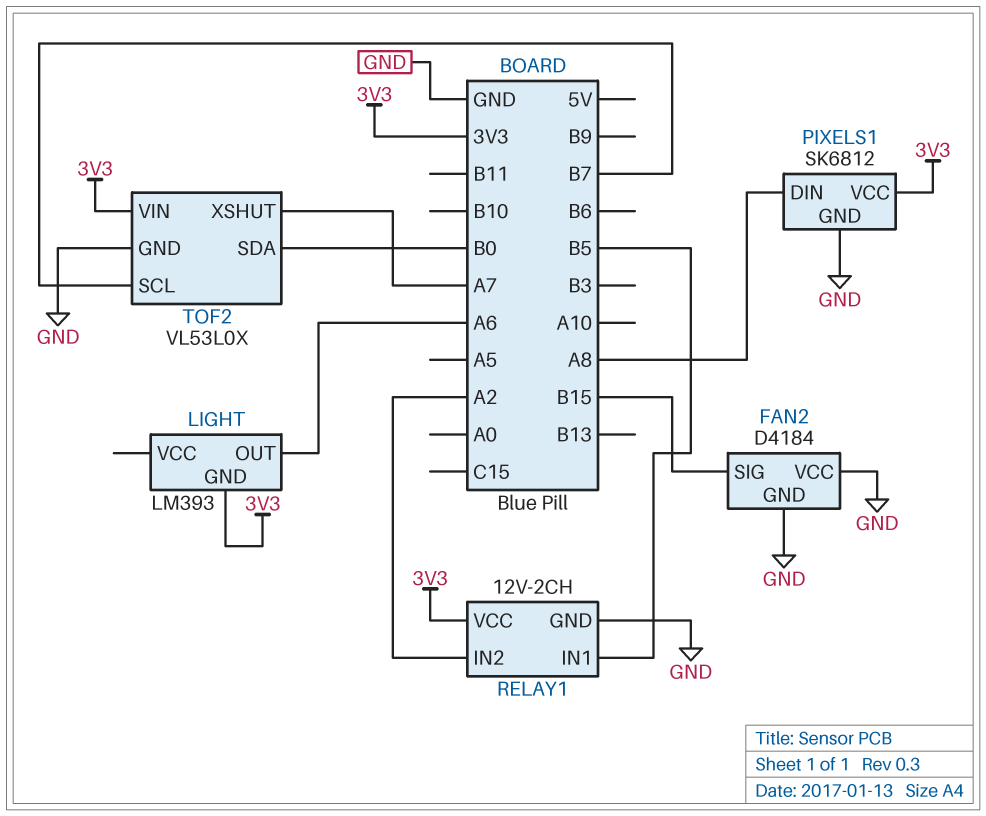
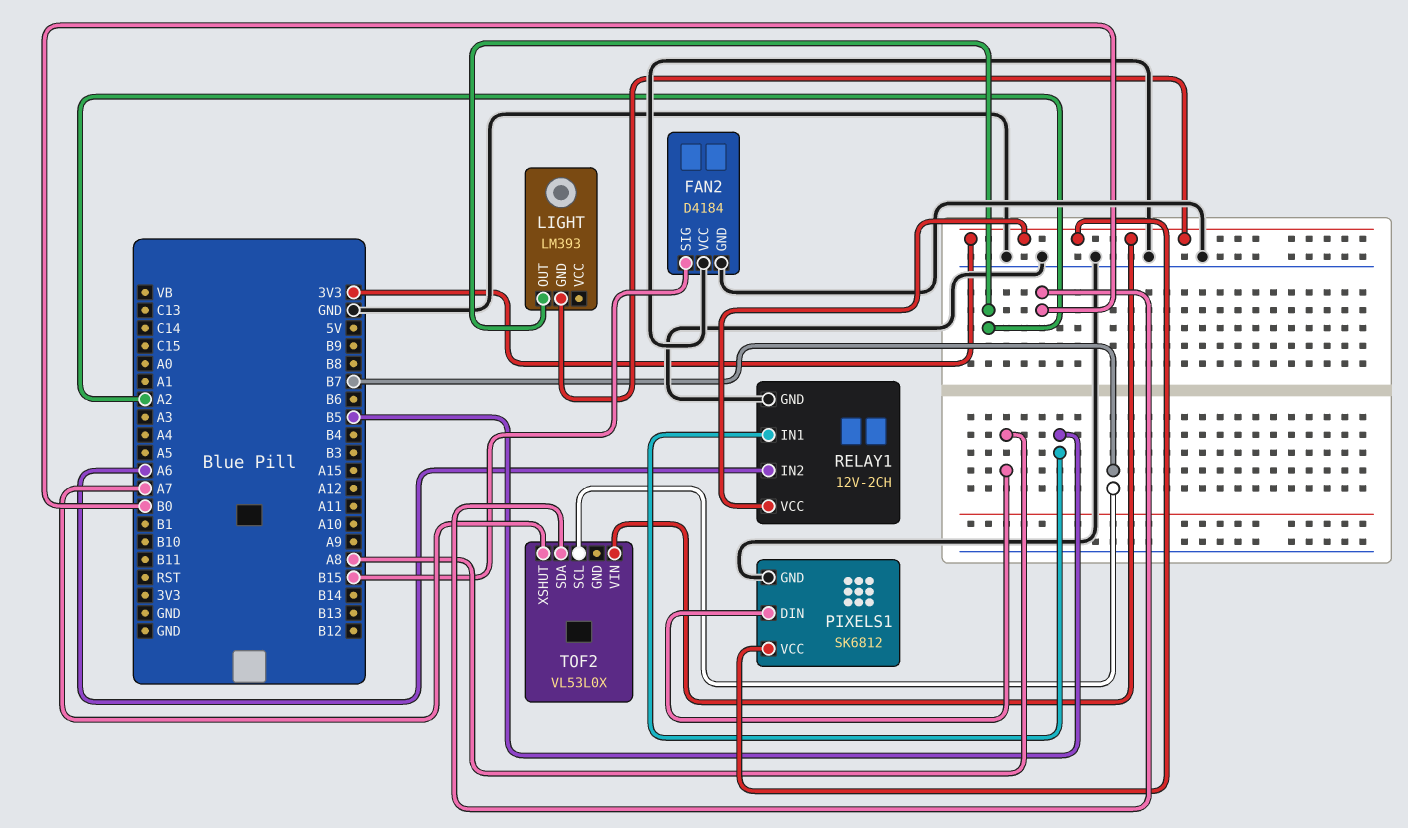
LIGHT pin OUT: A6 -> A2
RELAY1 pin IN2: A2 -> A6
TOF2 pin GND: GND -> none

